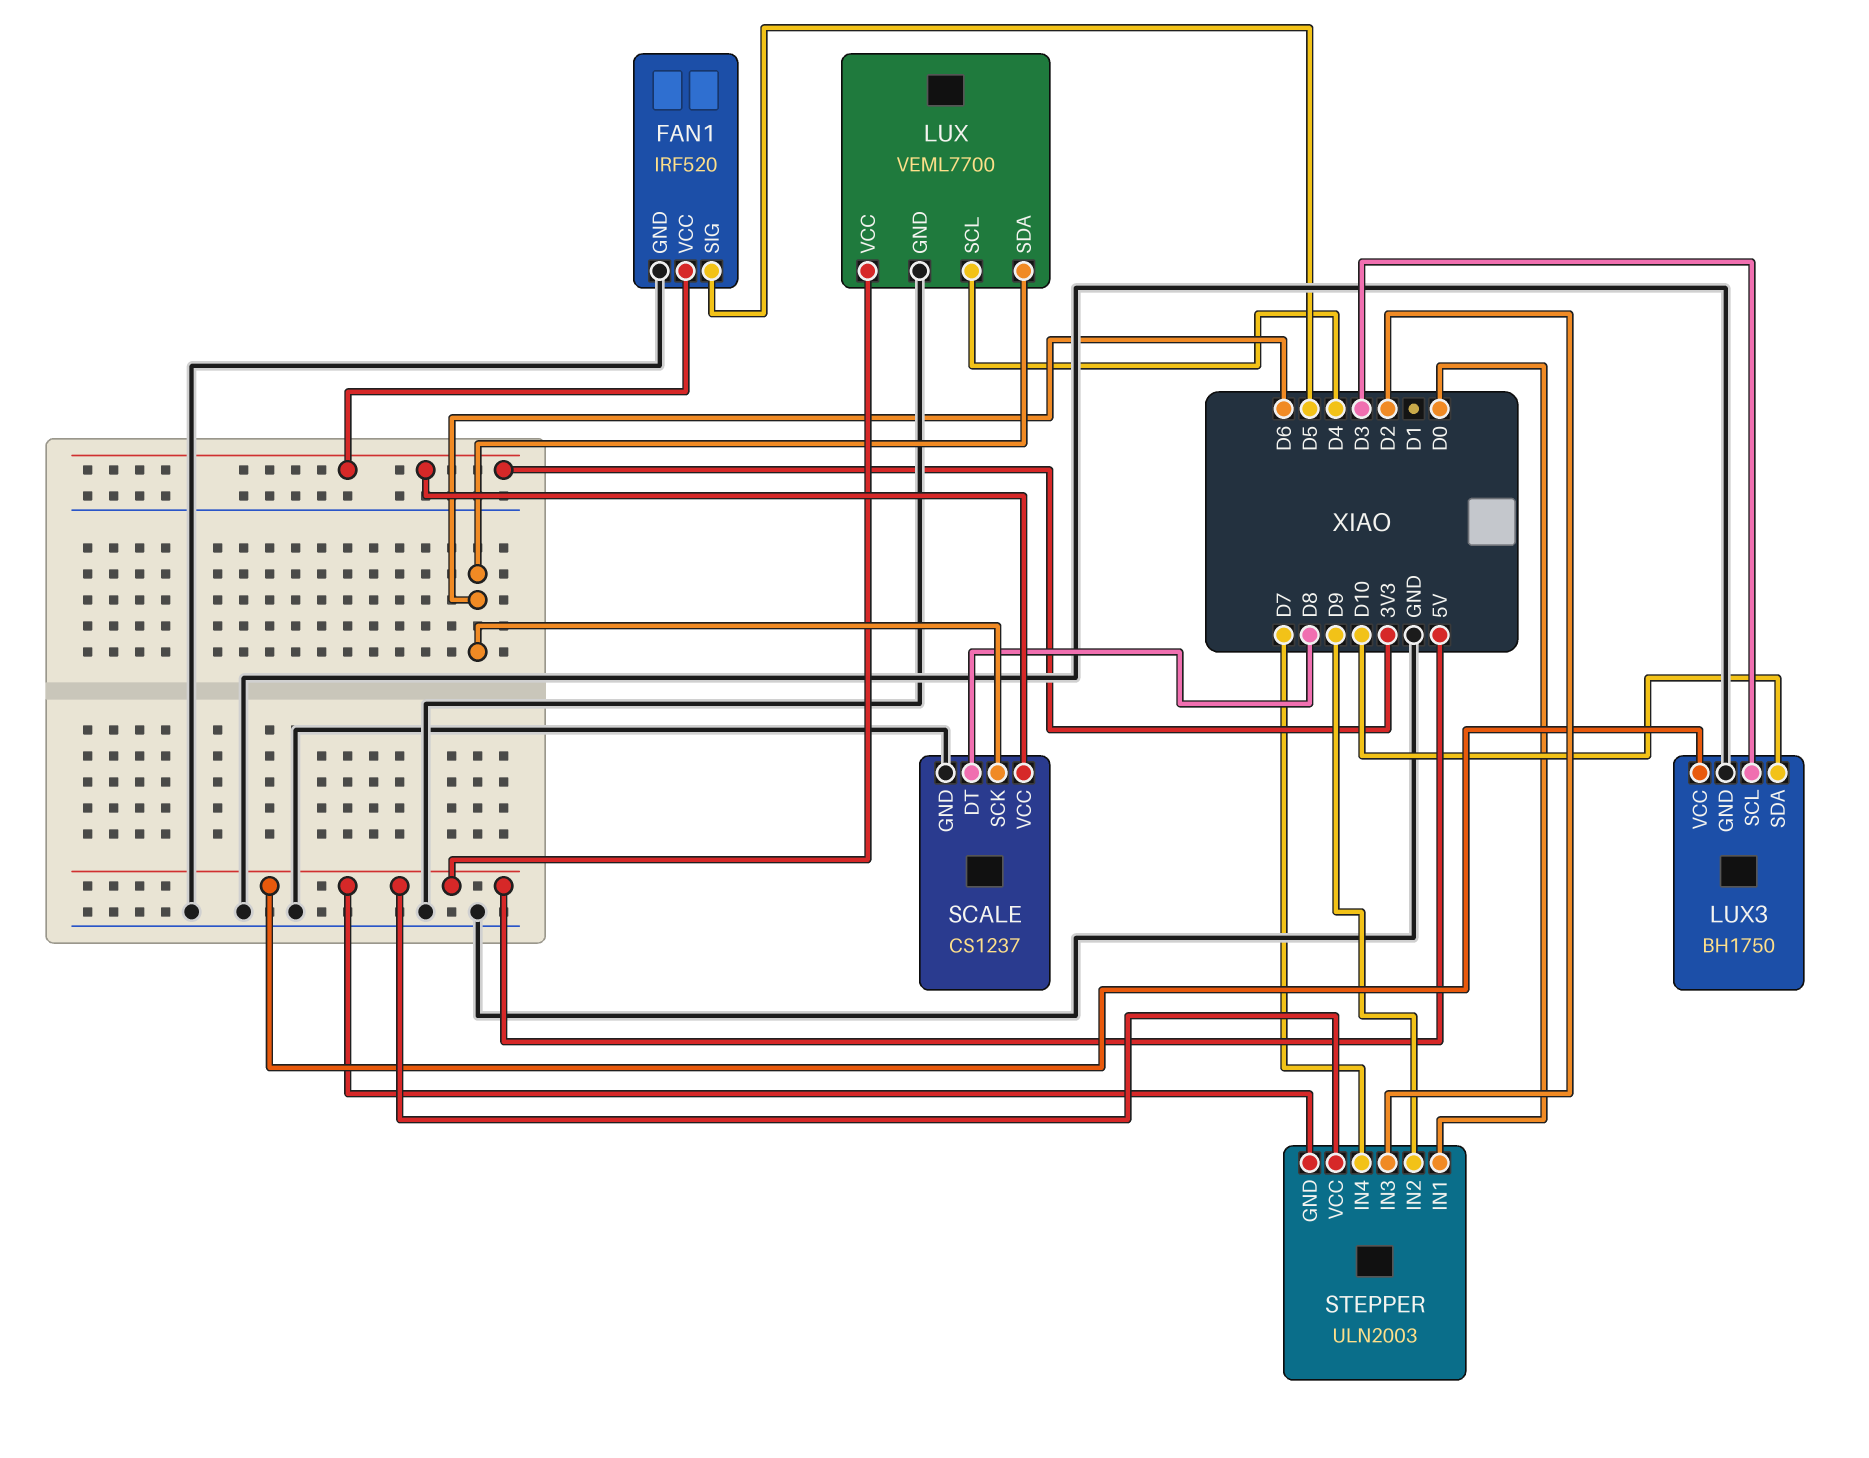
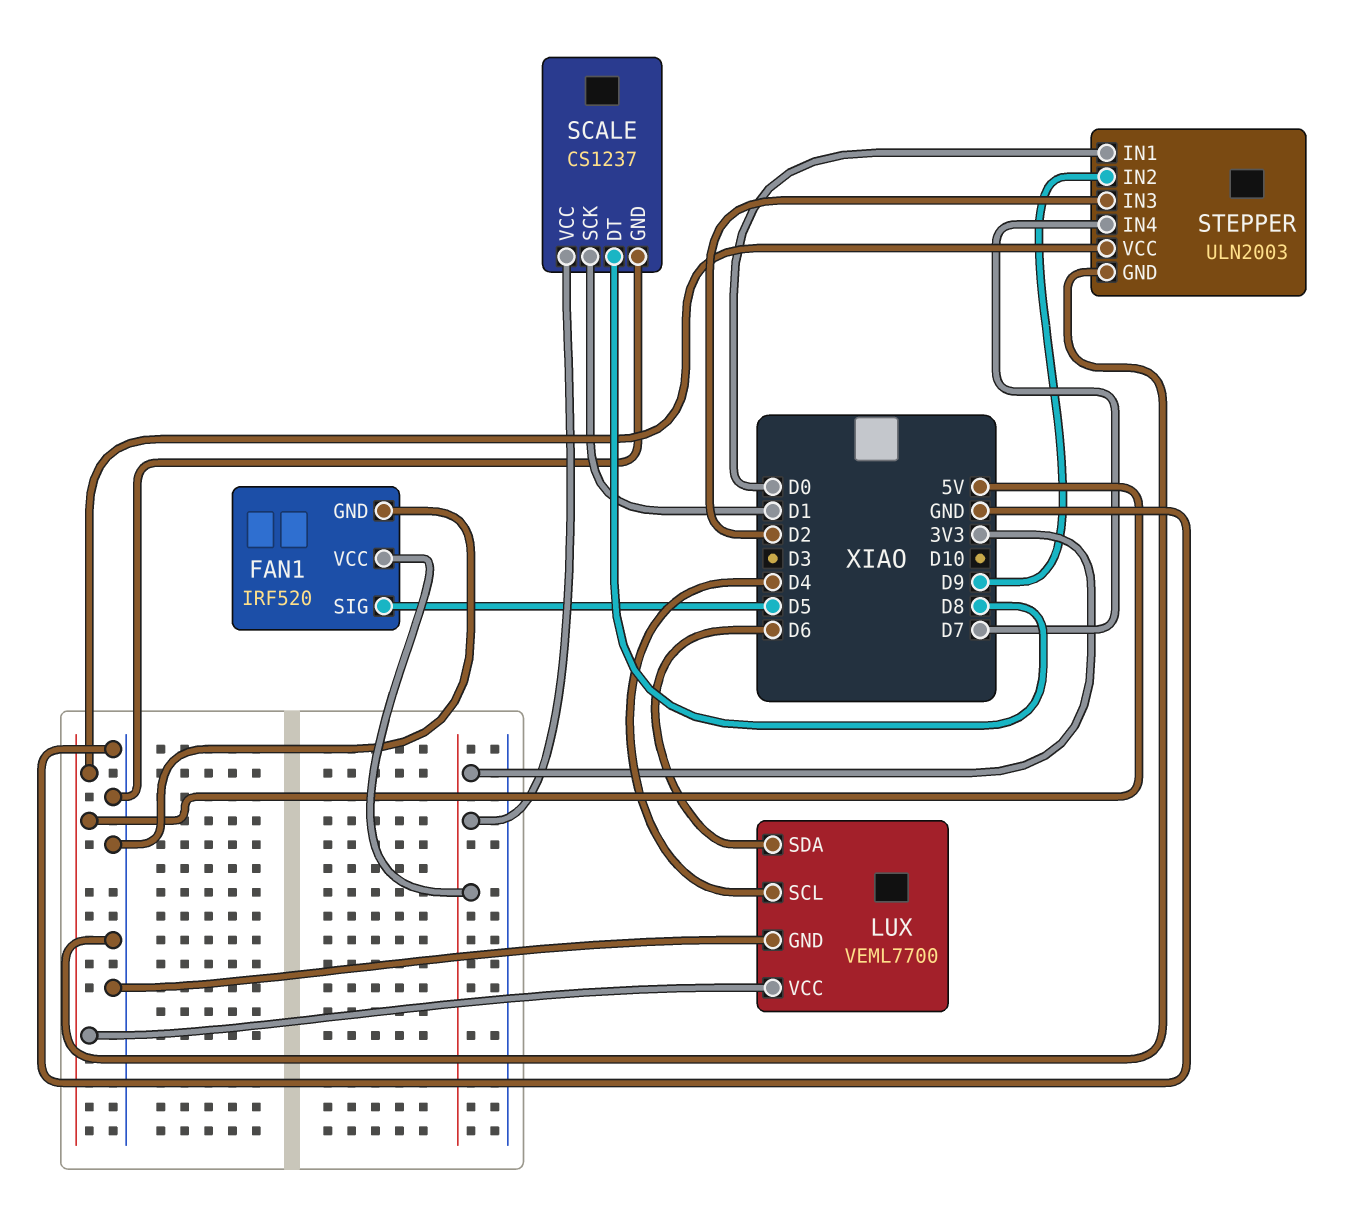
LUX3: BH1750 -> none
LUX3 pin GND: GND -> none
LUX3 pin SCL: D3 -> none
LUX3 pin SDA: D10 -> none
LUX3 pin VCC: 5V -> none
SCALE pin SCK: D6 -> D1
STEPPER pin GND: 5V -> GND

